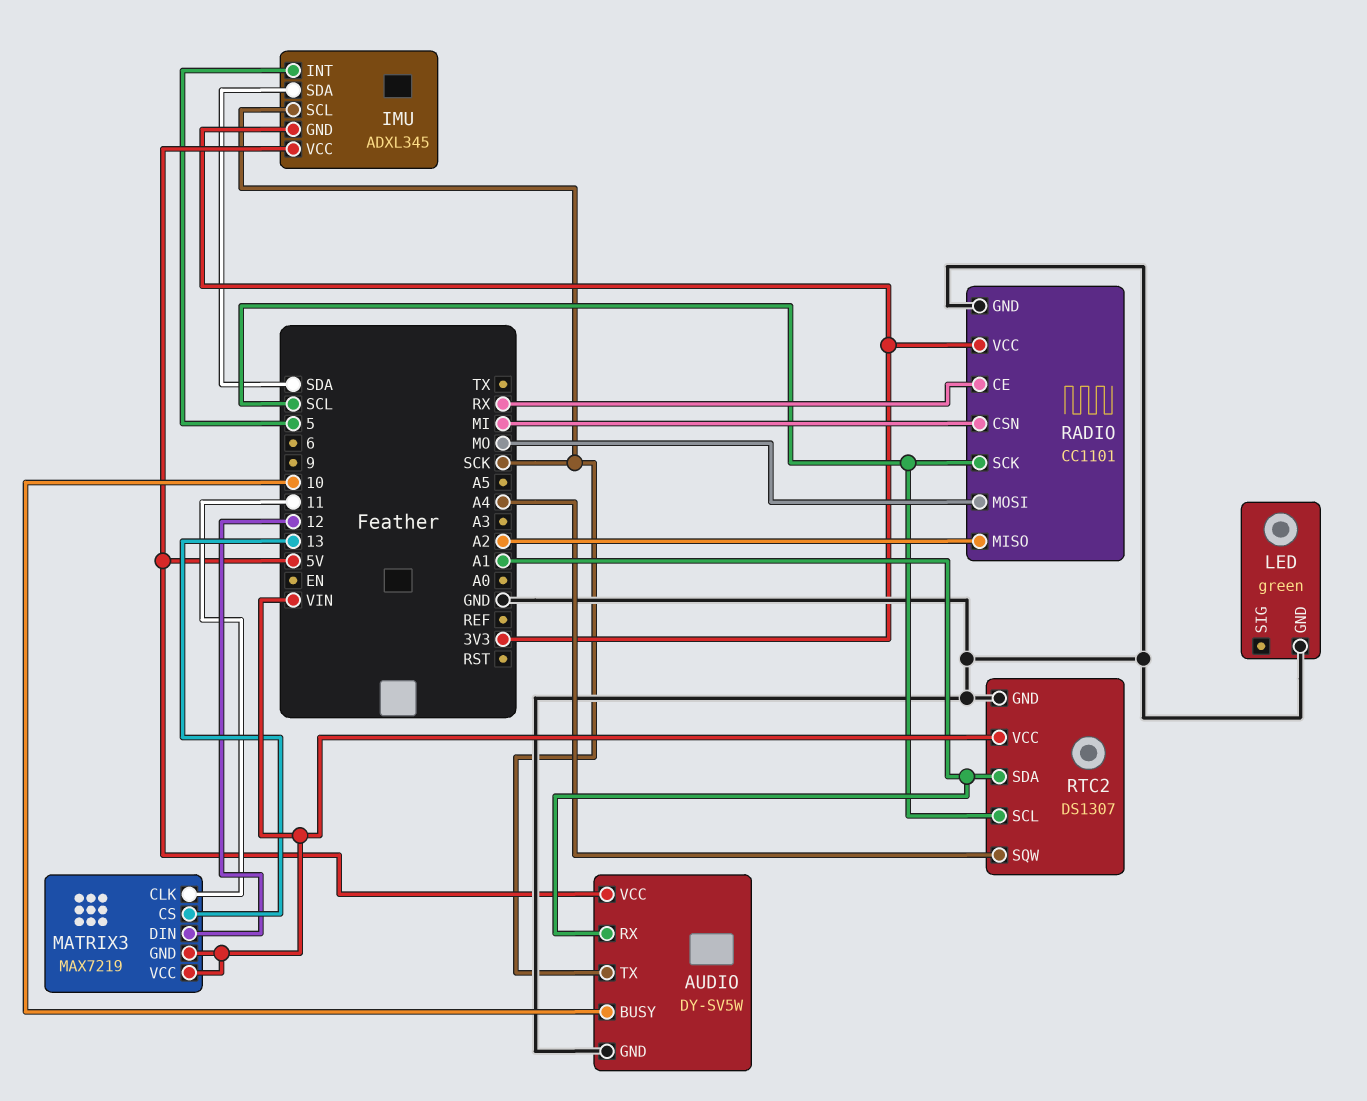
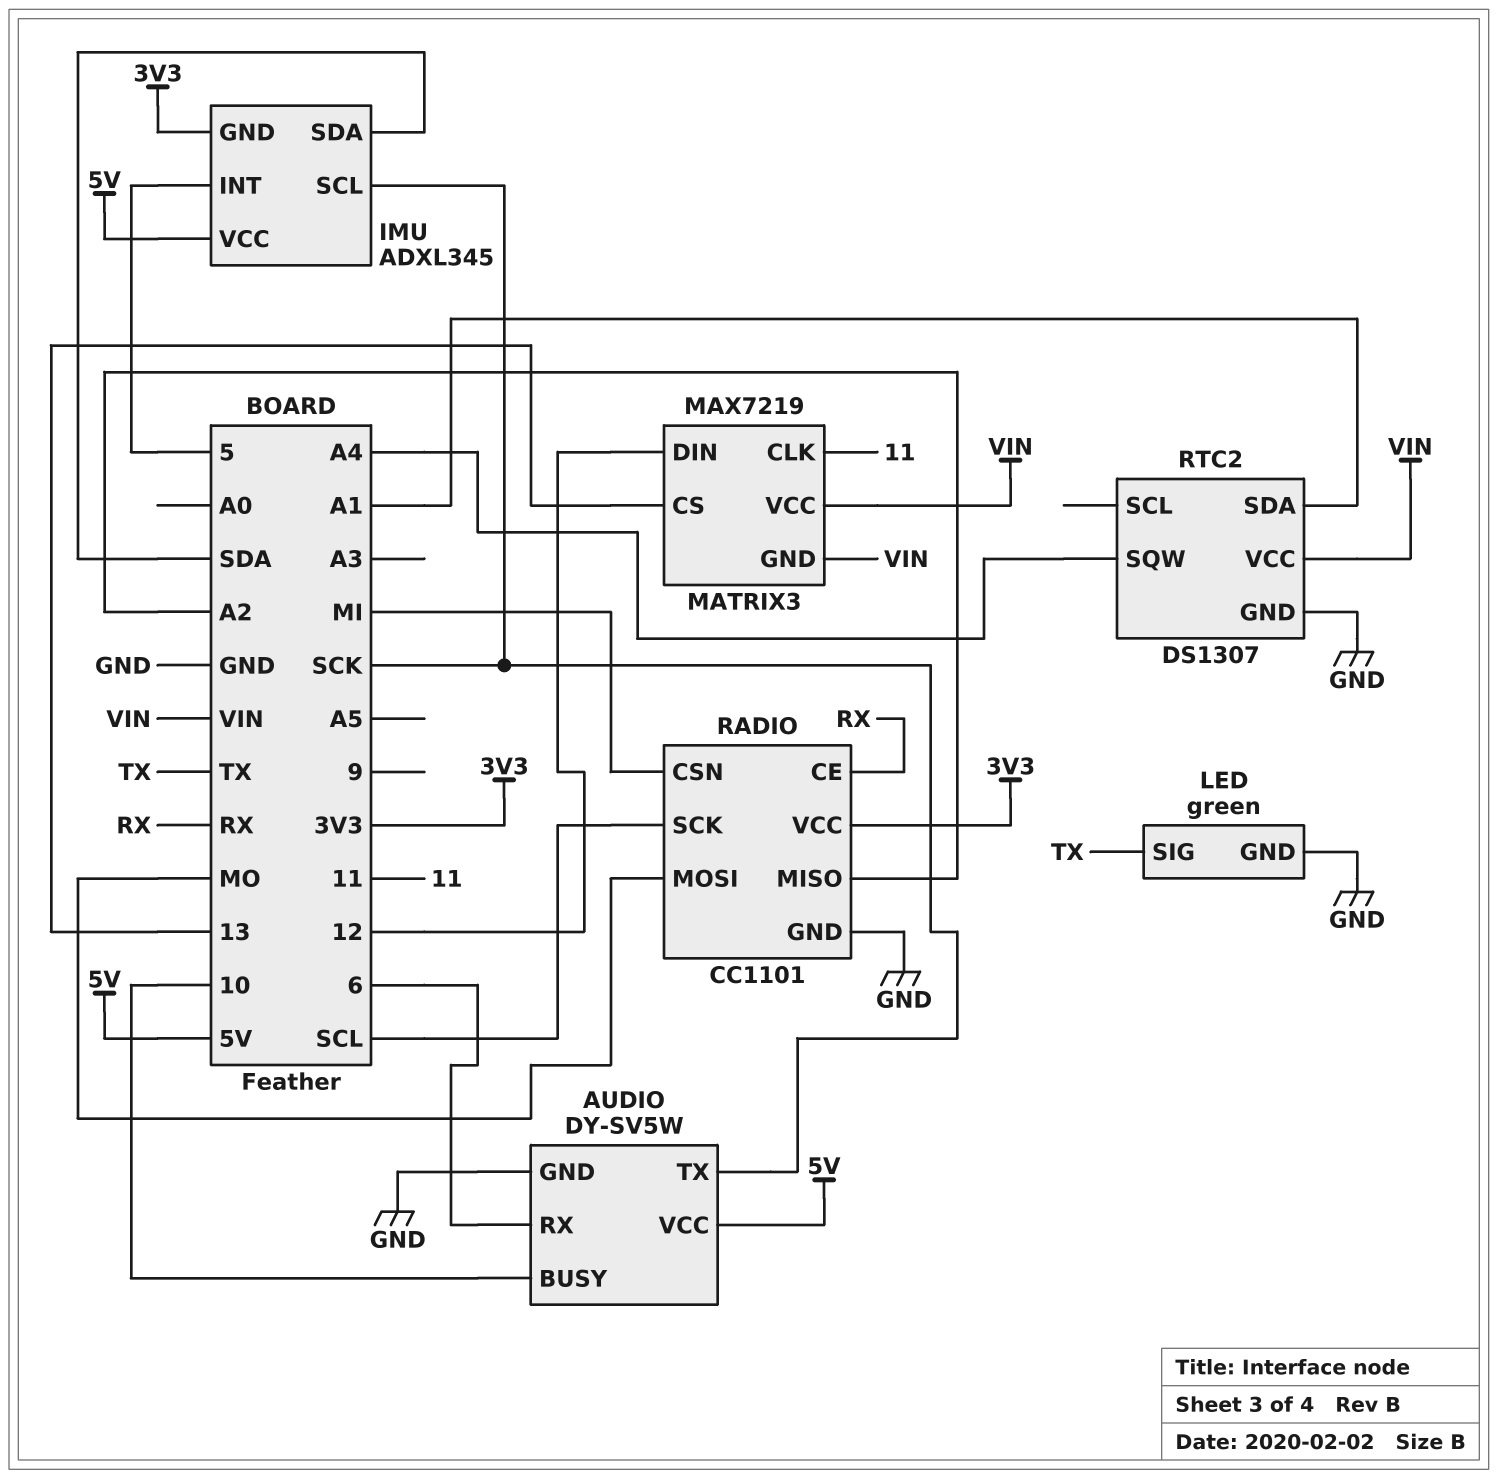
AUDIO pin RX: A1 -> 6
LED pin SIG: none -> TX
RTC2 pin SCL: SCL -> none

